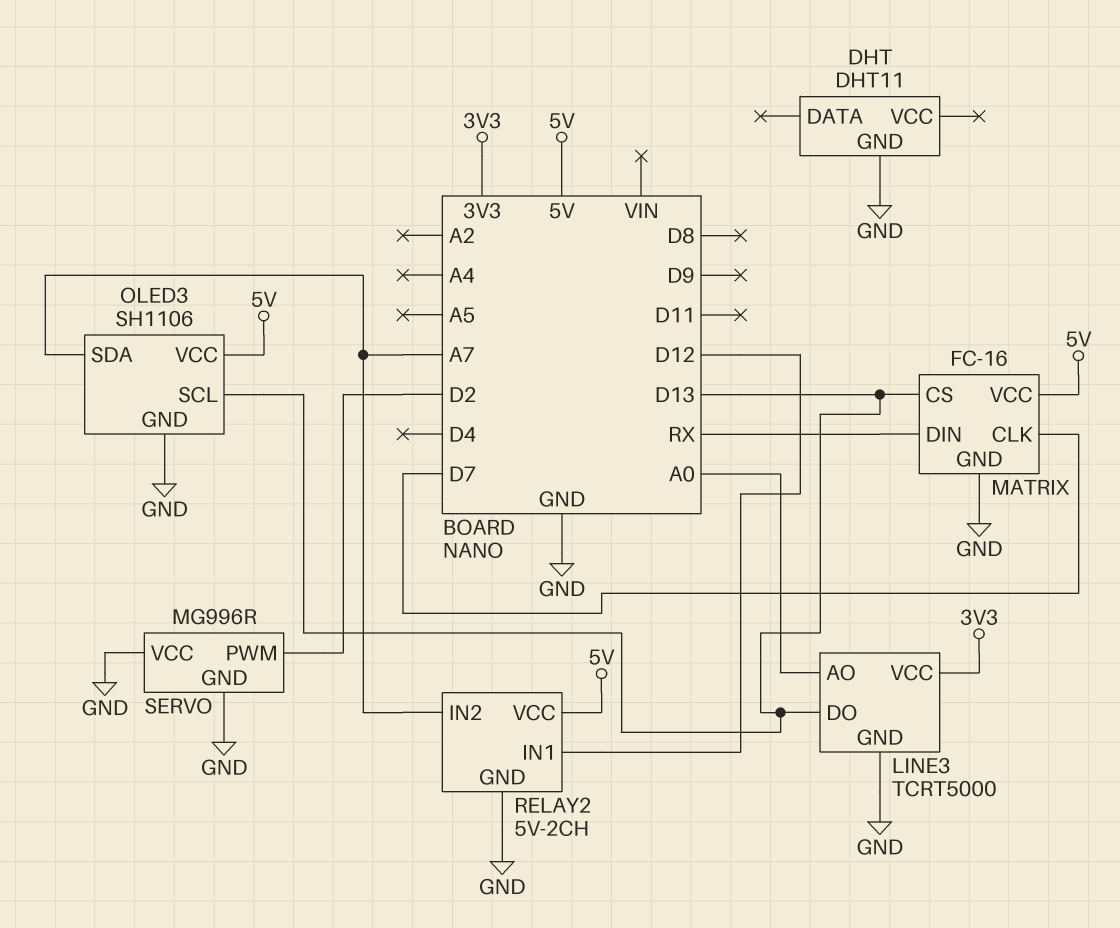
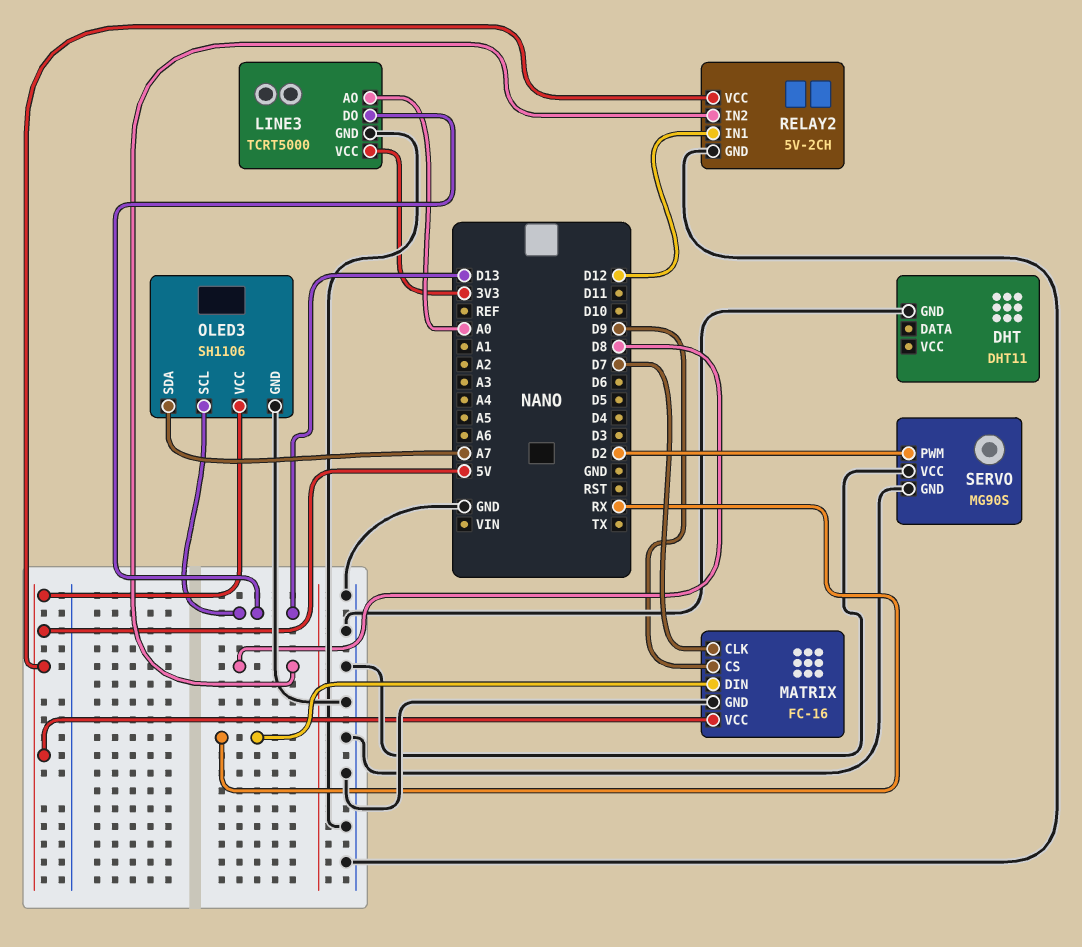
MATRIX pin CS: D13 -> D9
RELAY2 pin IN2: A7 -> D8
SERVO: MG996R -> MG90S

